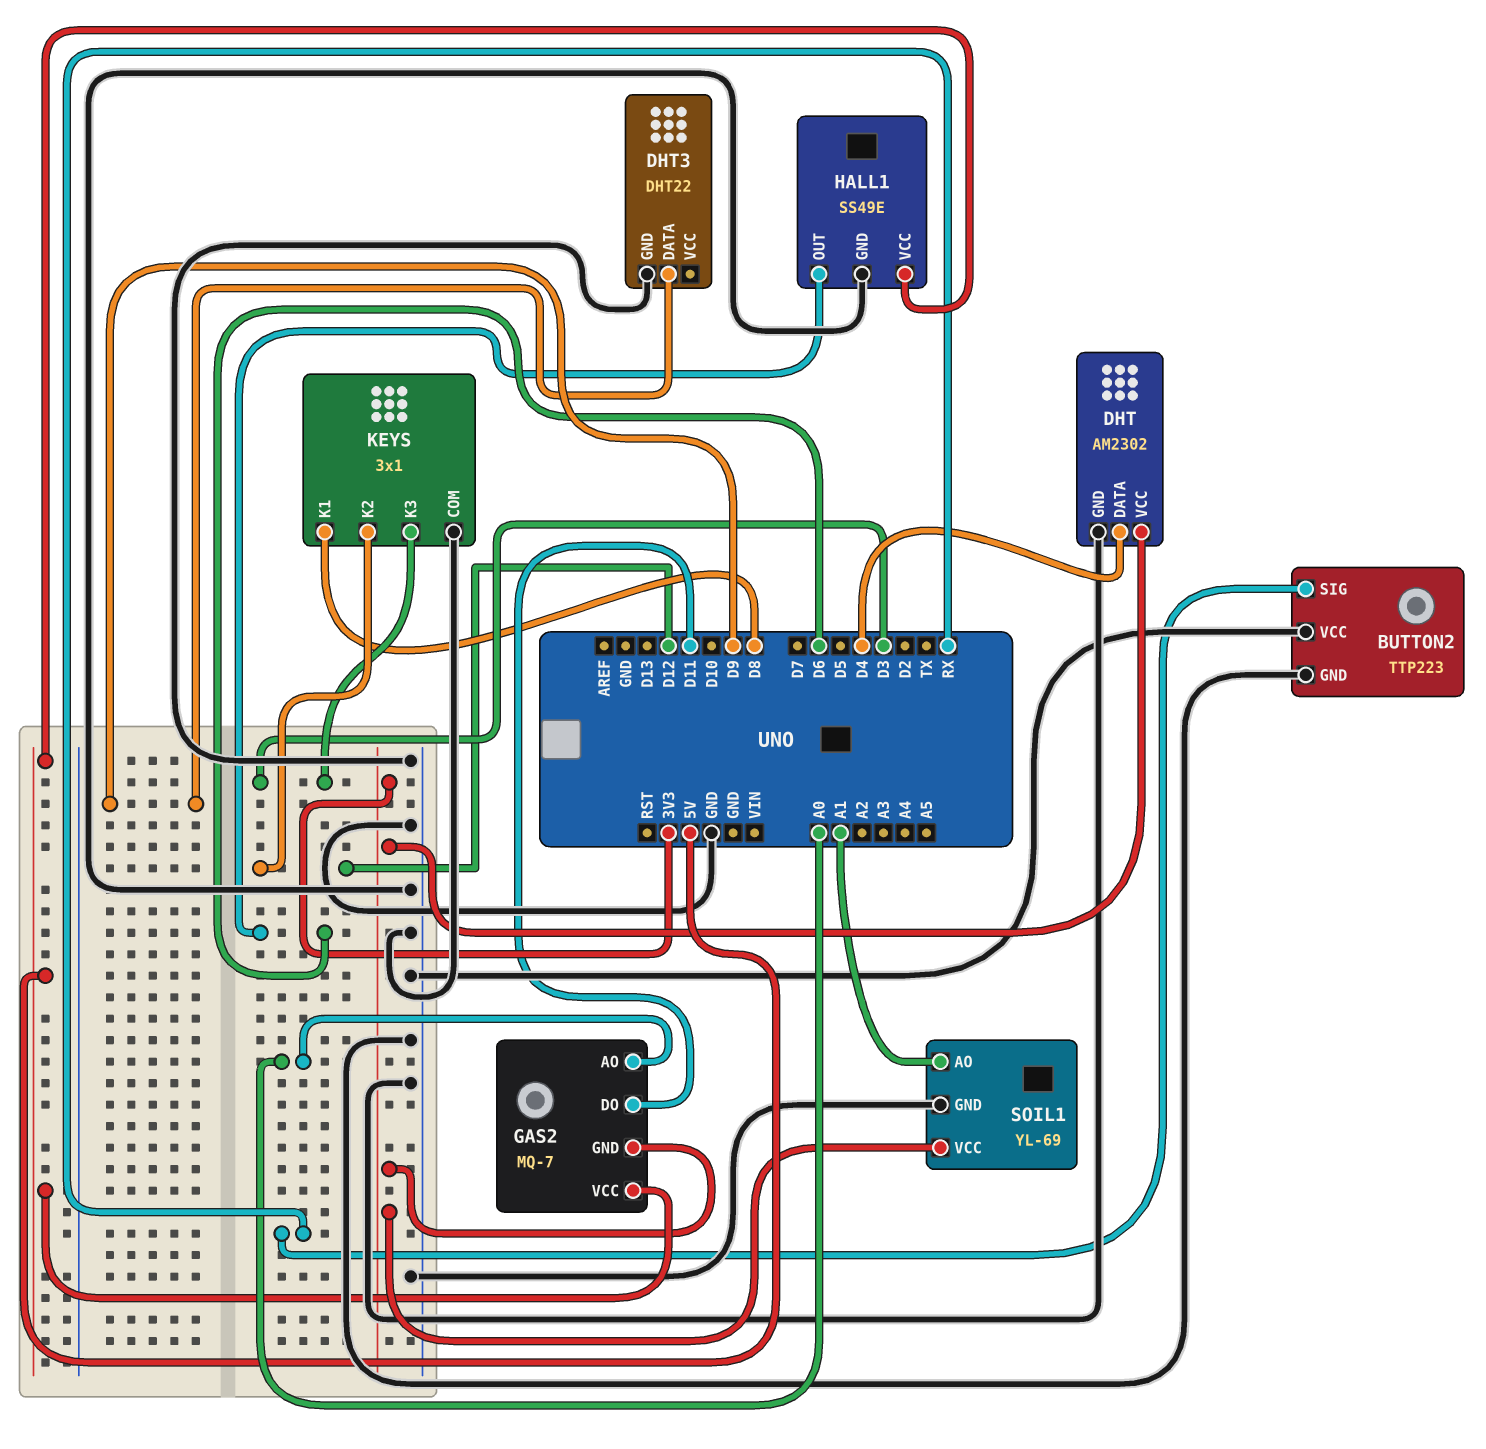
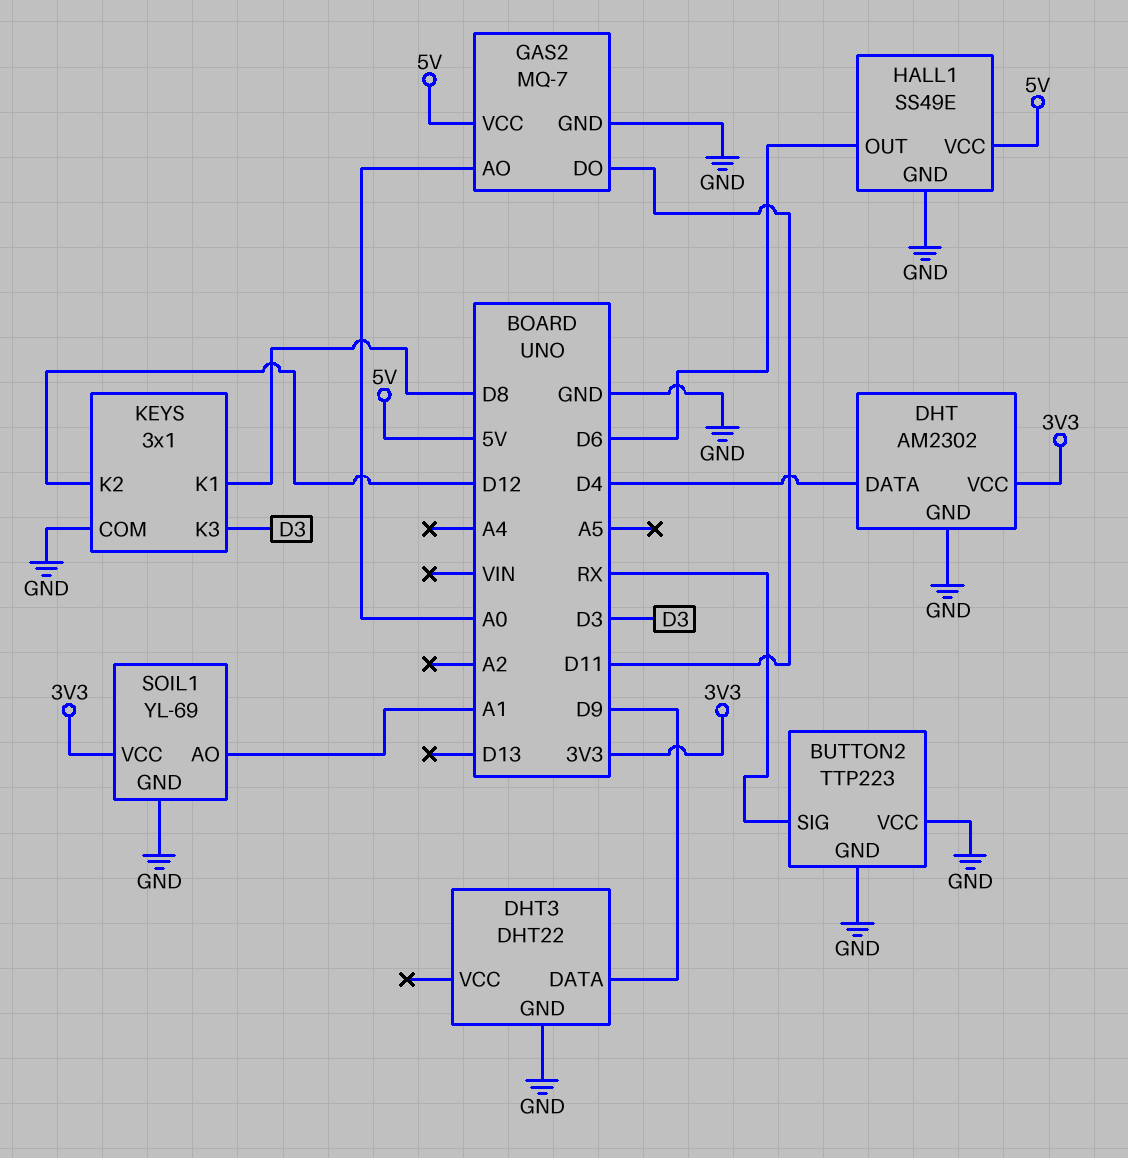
GAS2 pin GND: 3V3 -> GND

